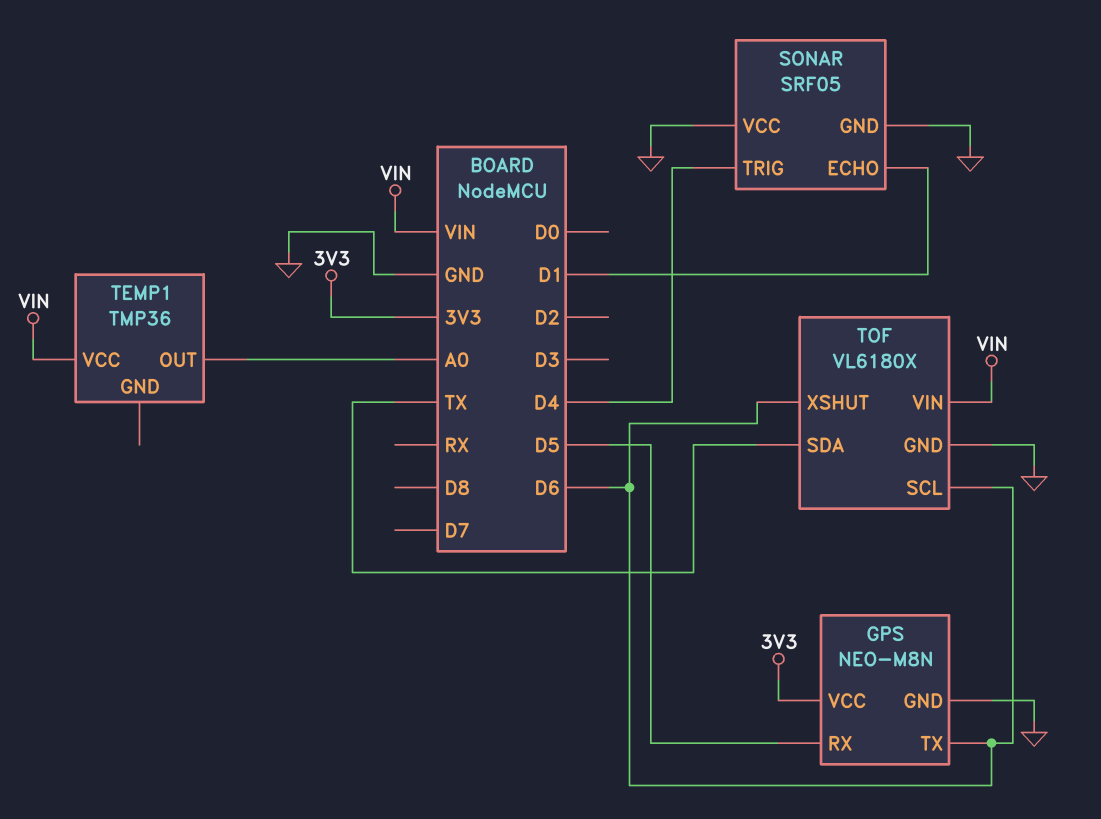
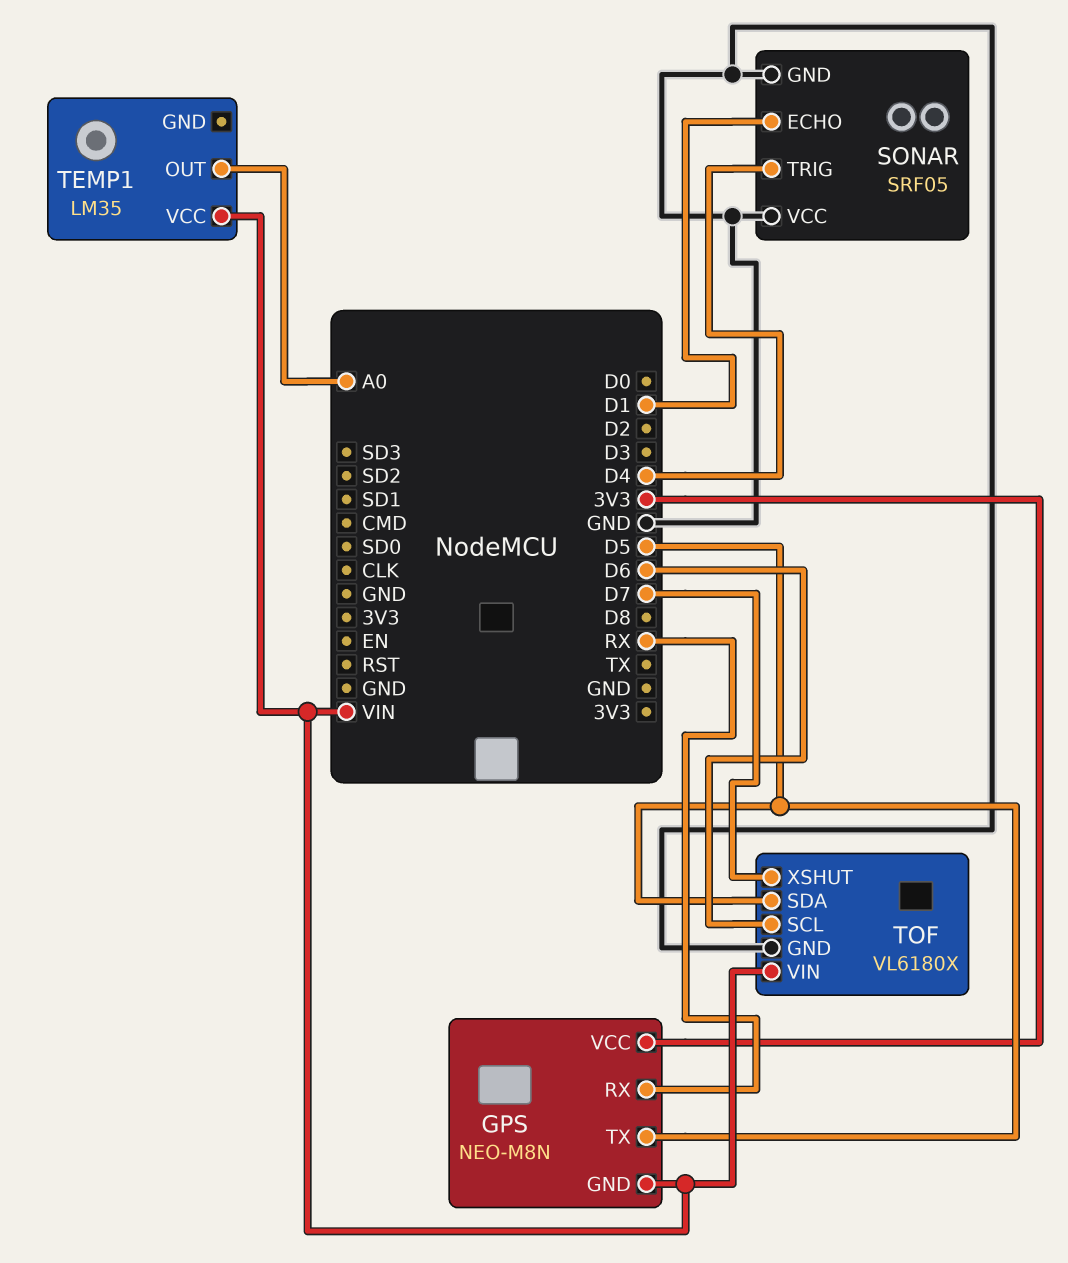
GPS pin GND: GND -> VIN
GPS pin RX: D5 -> RX
GPS pin TX: D6 -> D5
TEMP1: TMP36 -> LM35
TOF pin SDA: TX -> D5
TOF pin XSHUT: D6 -> D7

